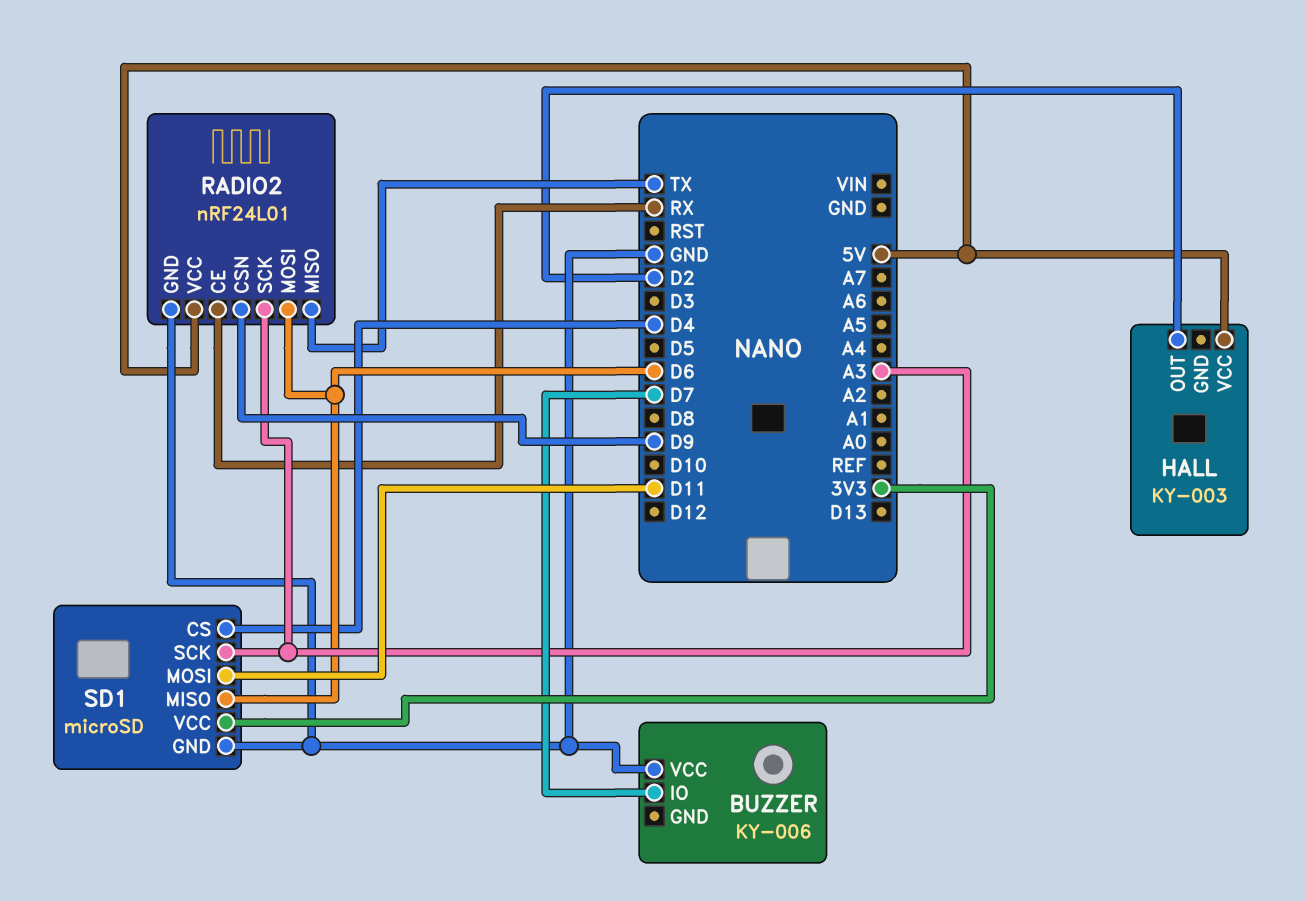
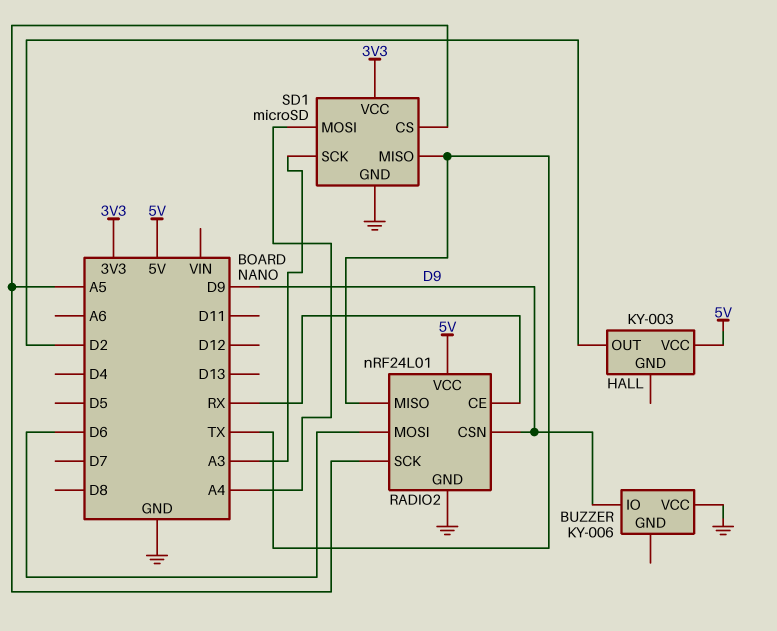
BUZZER pin IO: D7 -> D9
RADIO2 pin SCK: A3 -> A5
SD1 pin CS: D4 -> A5
SD1 pin MISO: D6 -> TX
SD1 pin MOSI: D11 -> A4

